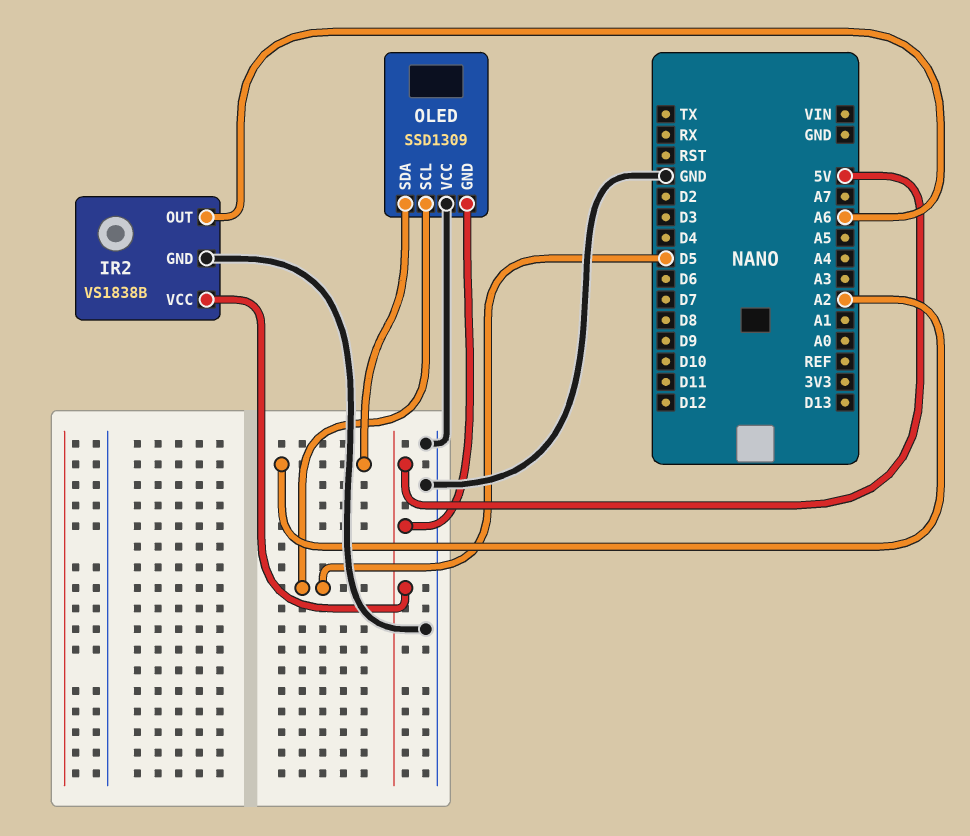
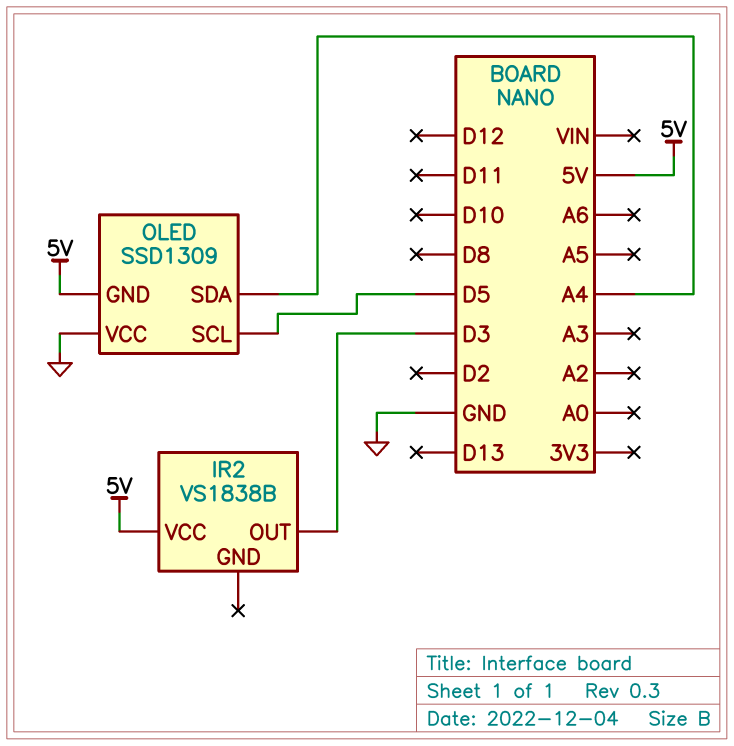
IR2 pin GND: GND -> none
IR2 pin OUT: A6 -> D3
OLED pin SDA: A2 -> A4

